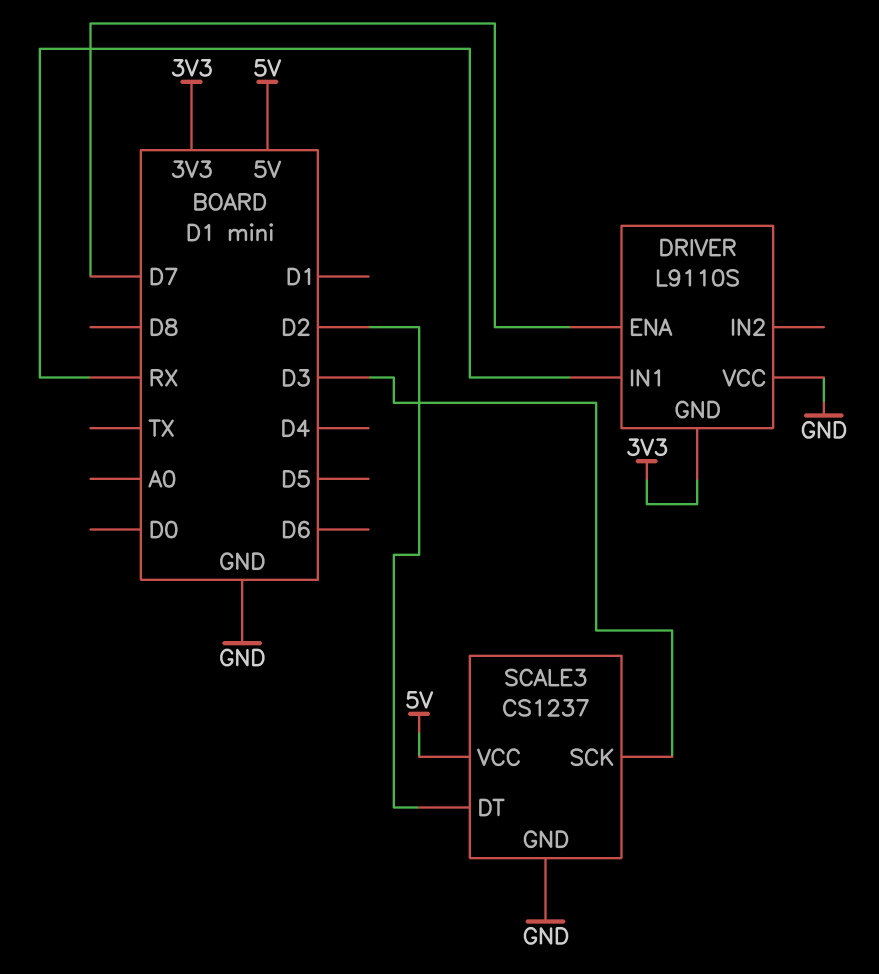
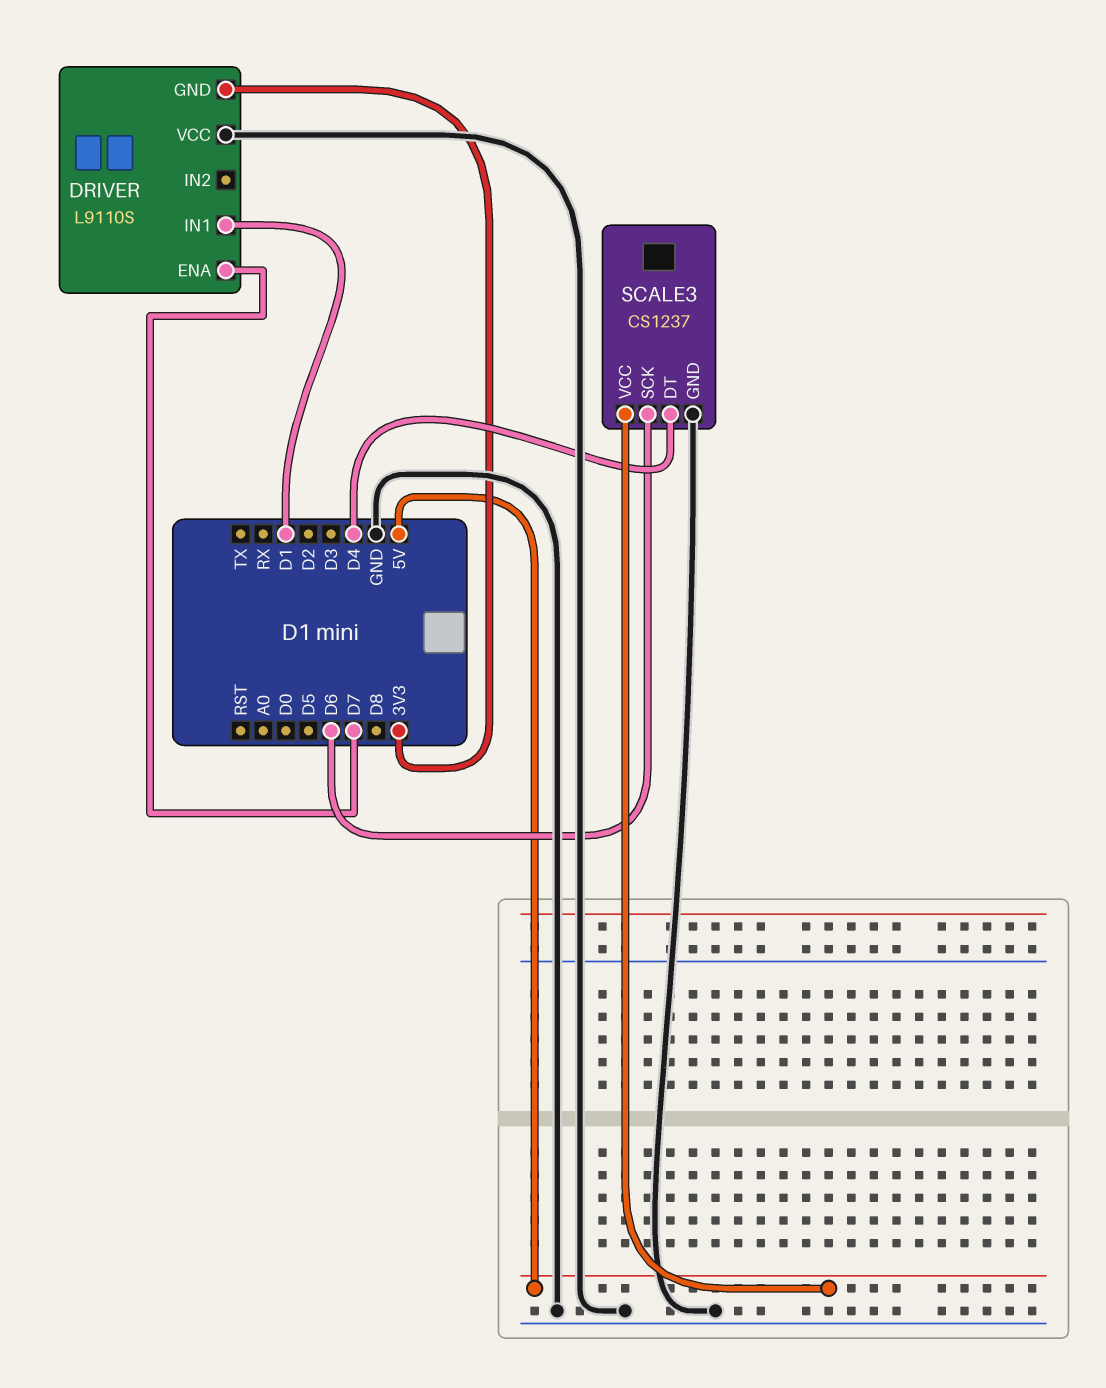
DRIVER pin IN1: RX -> D1
SCALE3 pin DT: D2 -> D4
SCALE3 pin SCK: D3 -> D6

